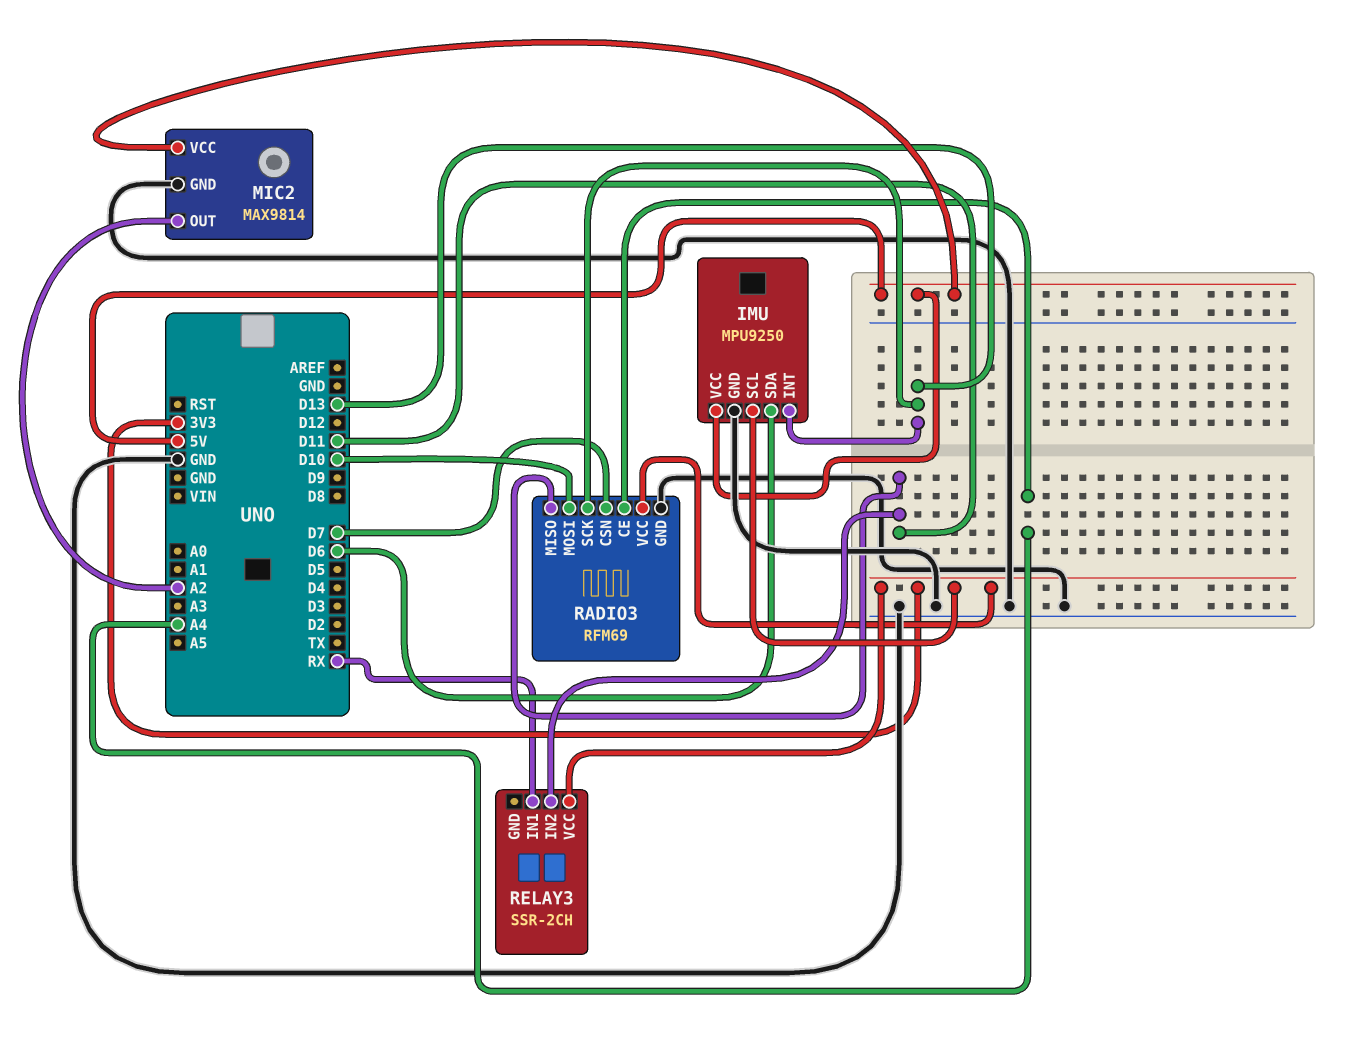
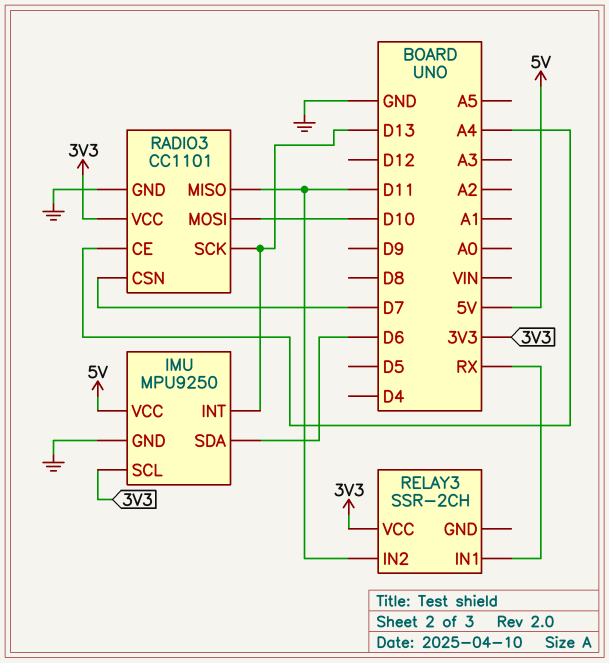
MIC2: MAX9814 -> none
MIC2 pin GND: GND -> none
MIC2 pin OUT: A2 -> none
MIC2 pin VCC: 5V -> none
RADIO3: RFM69 -> CC1101

